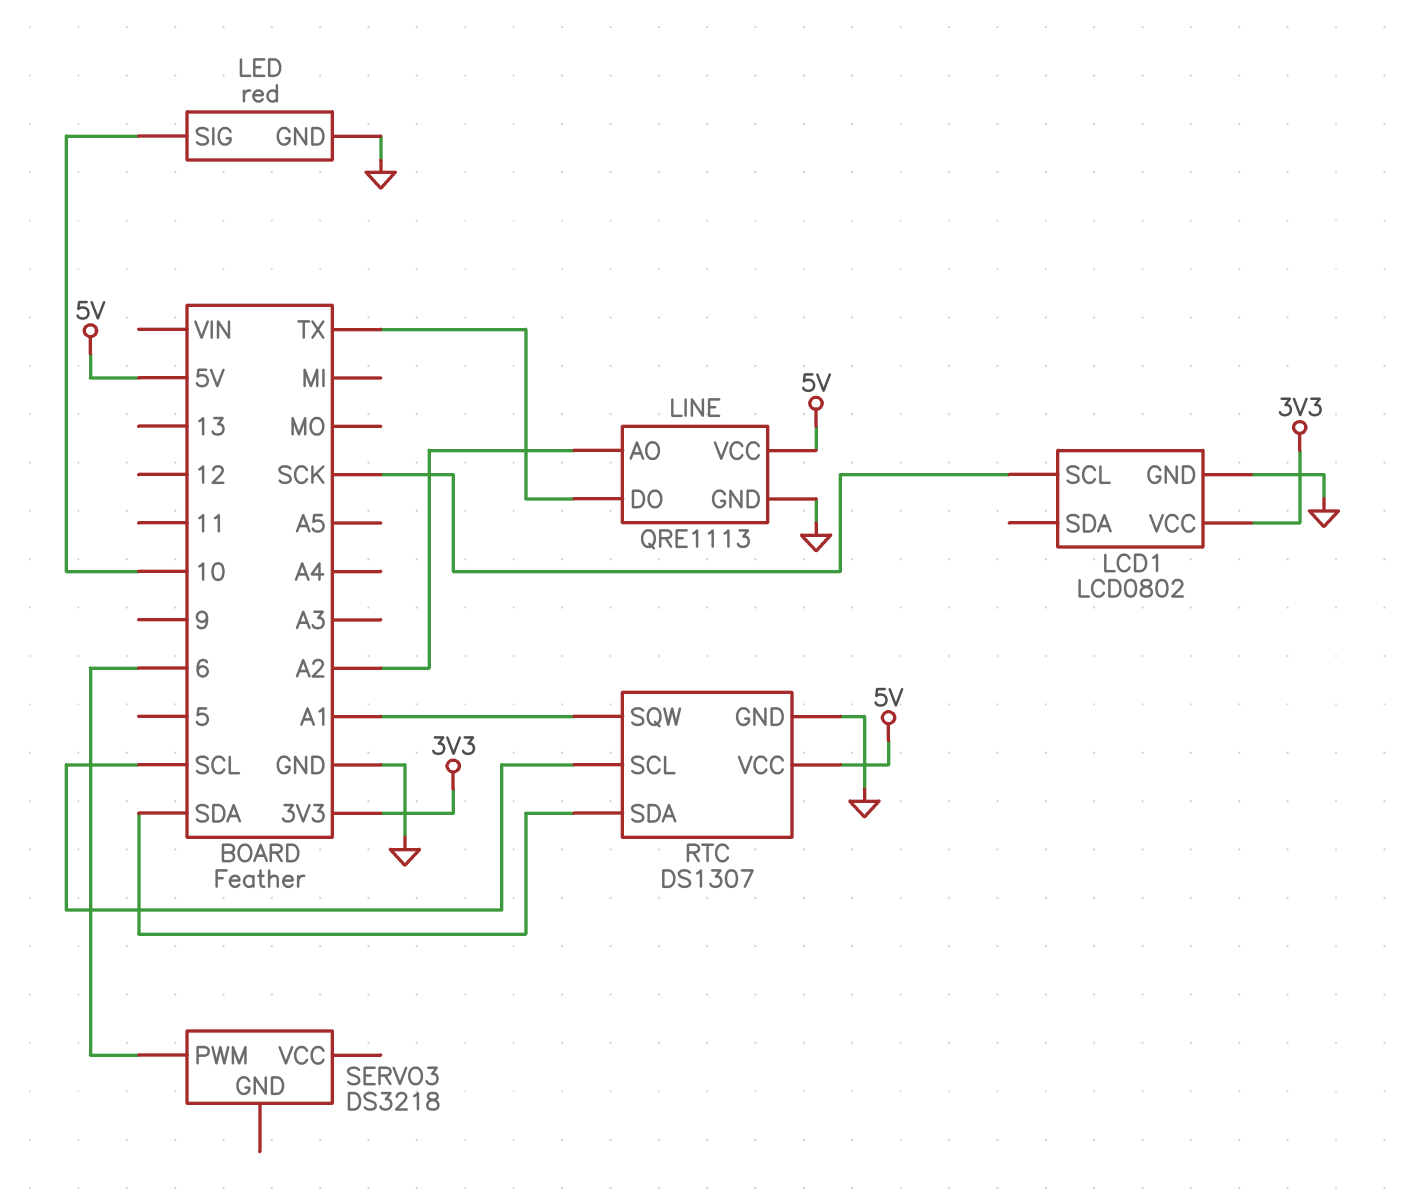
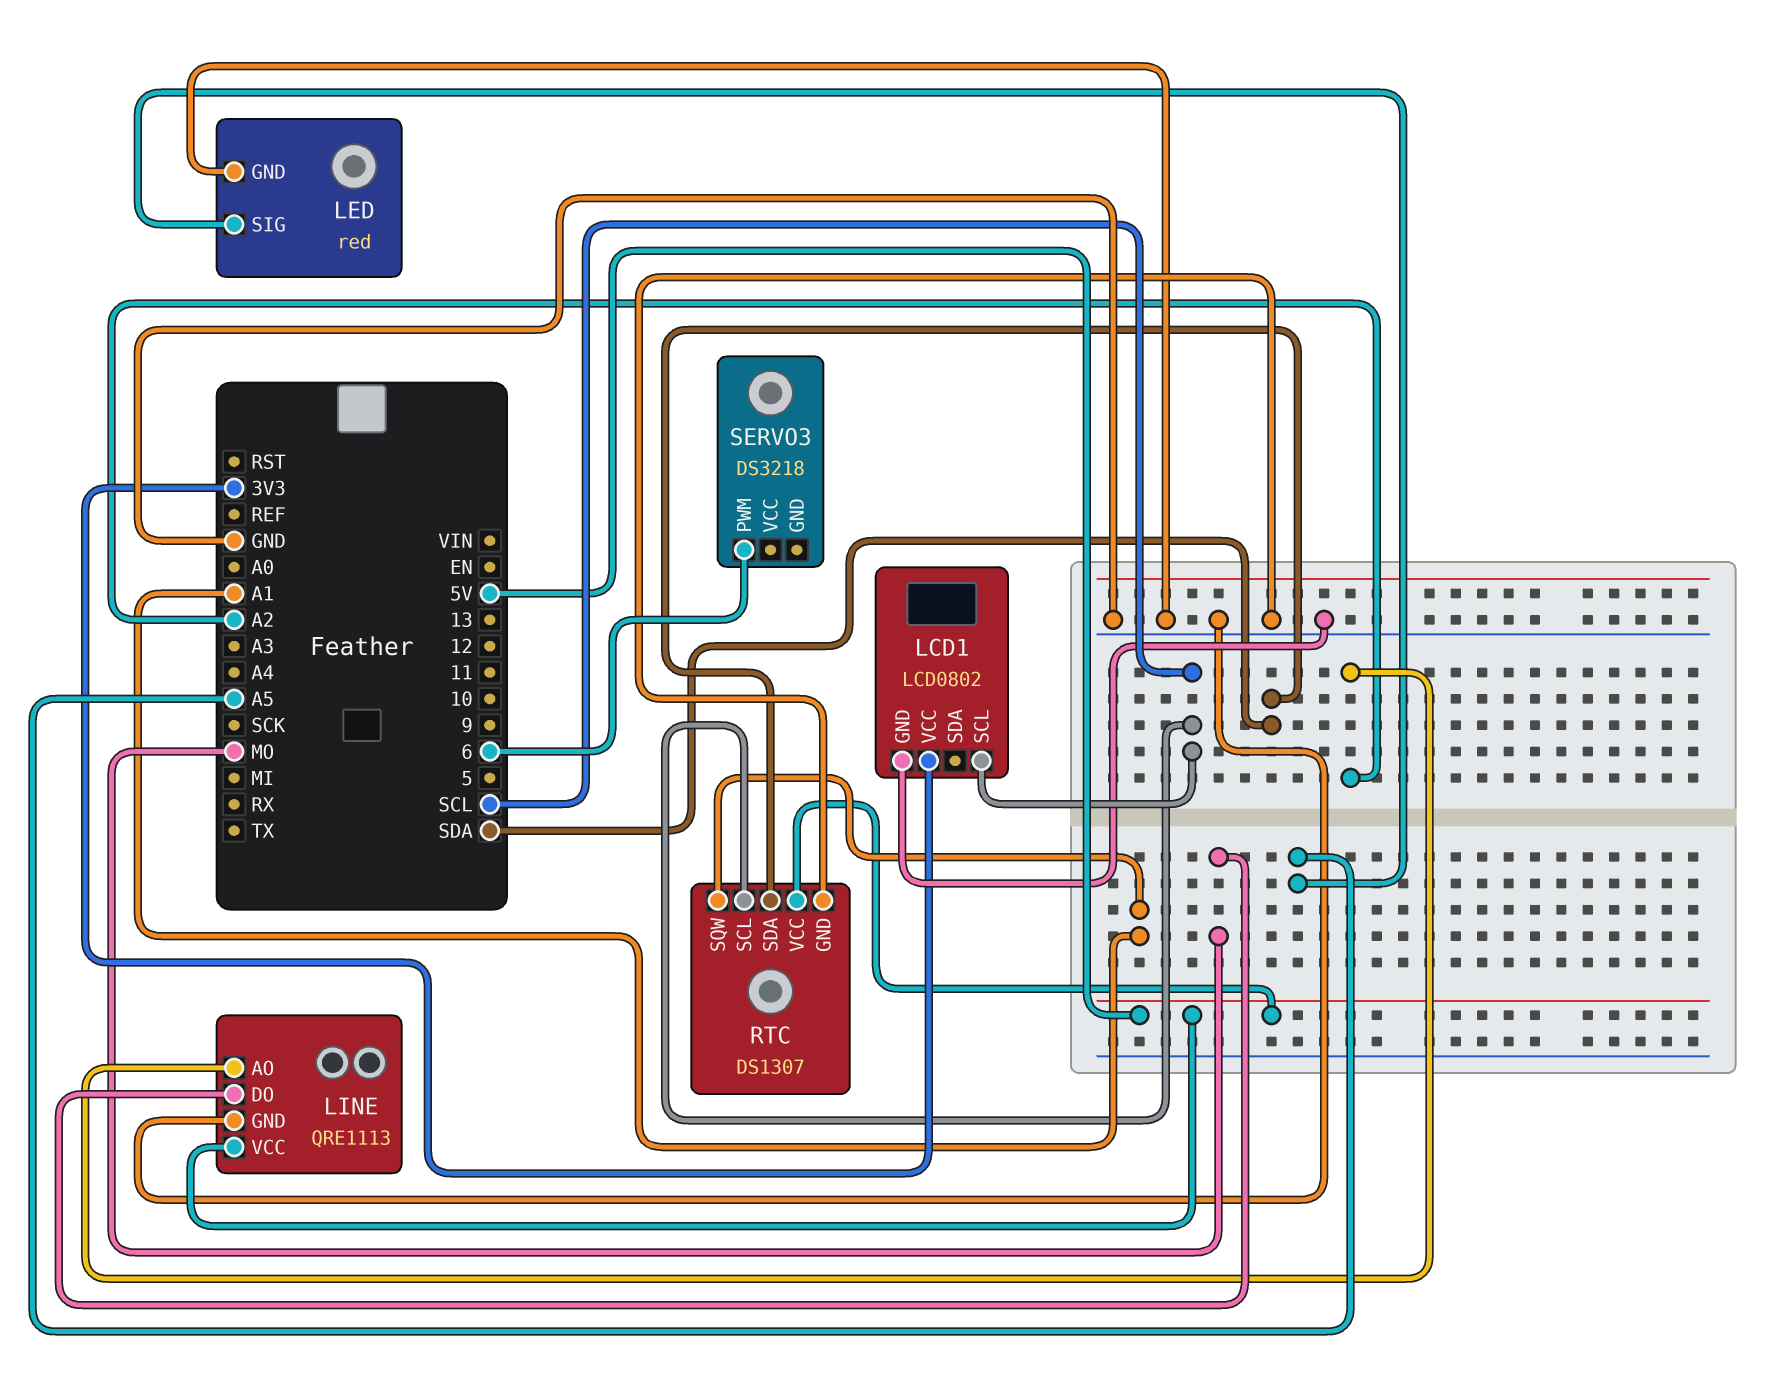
LCD1 pin SCL: SCK -> SCL
LED pin SIG: 10 -> A5
LINE pin DO: TX -> MO

